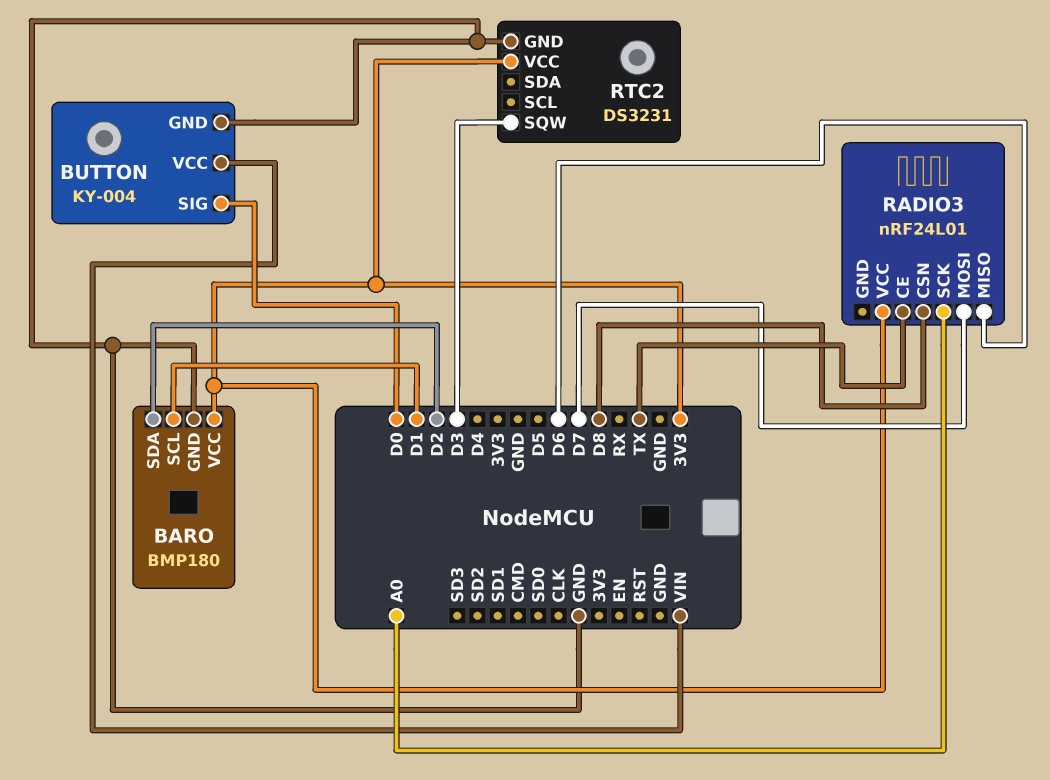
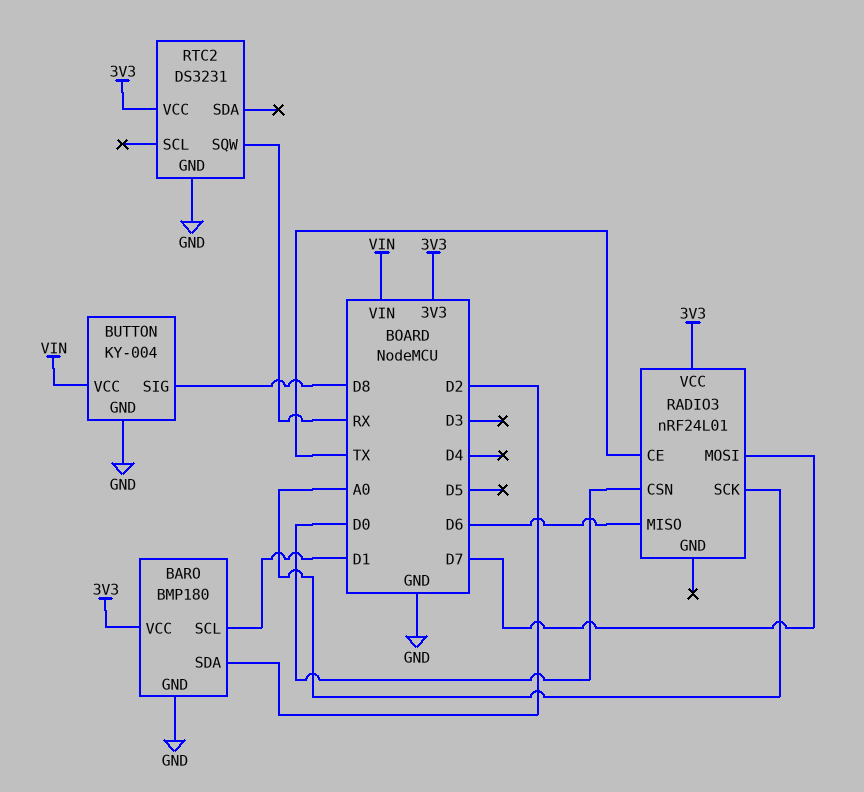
BUTTON pin SIG: D0 -> D8
RADIO3 pin CSN: D8 -> D0
RTC2 pin SQW: D3 -> RX

